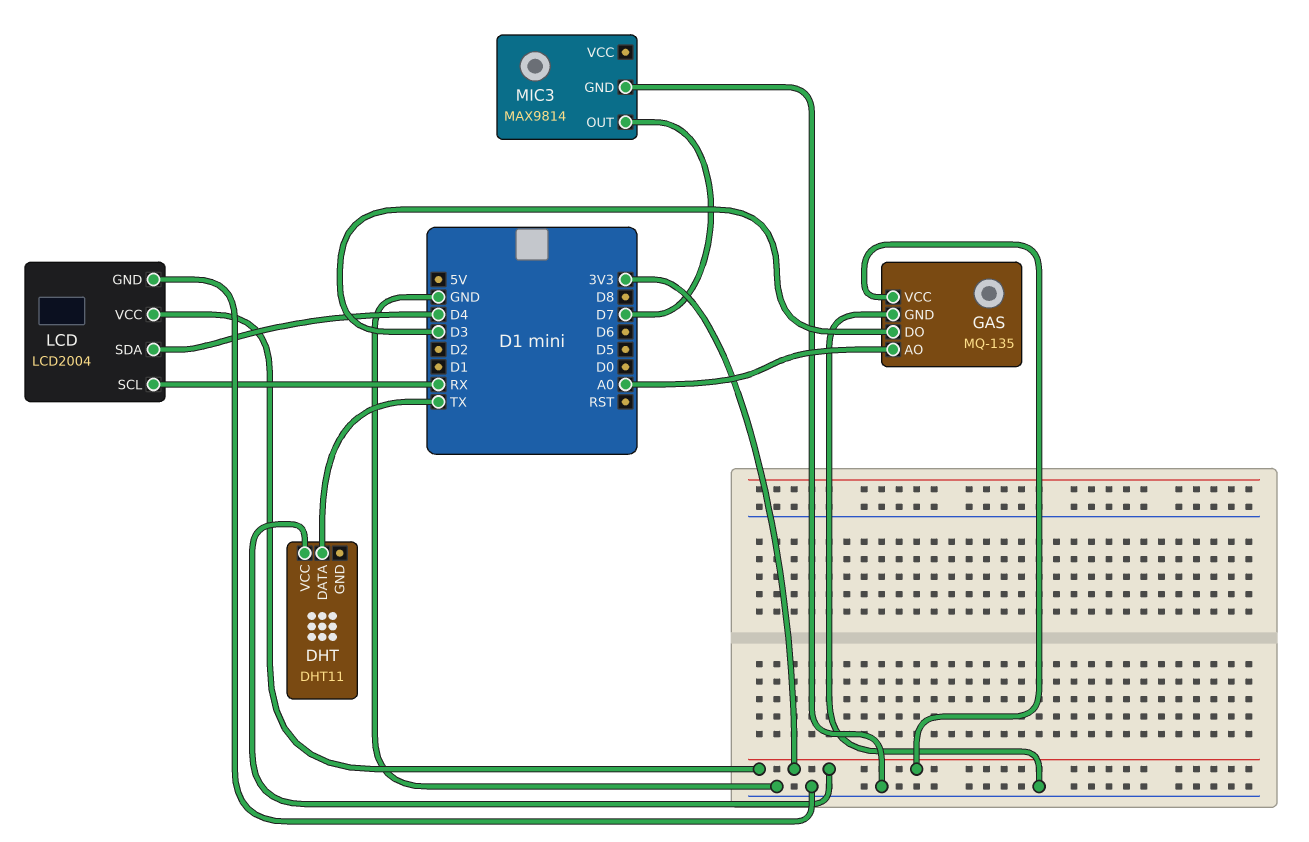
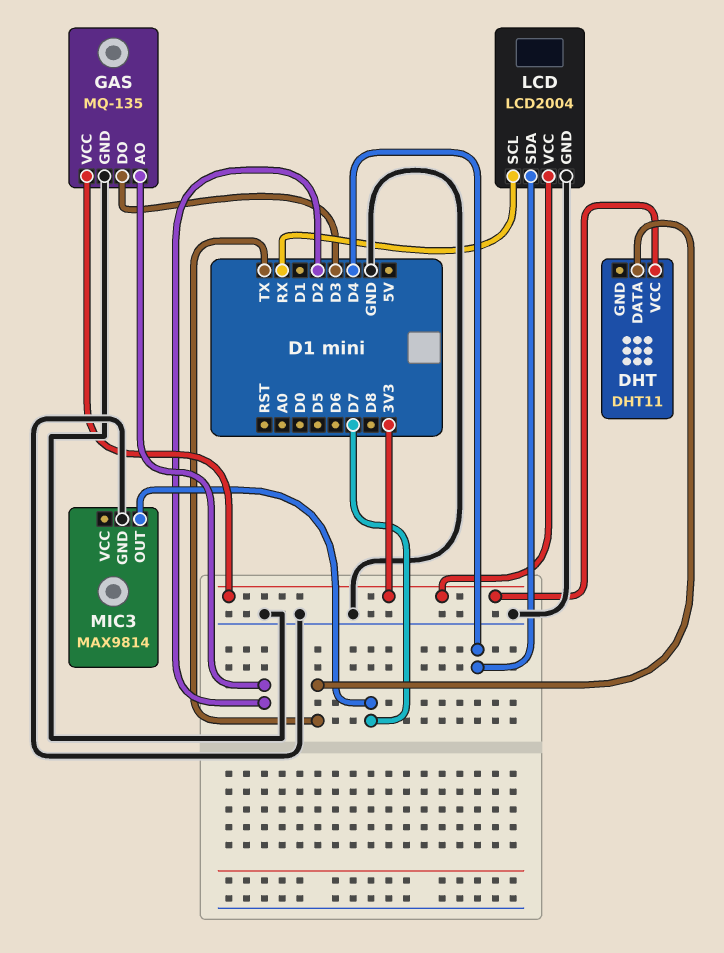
GAS pin AO: A0 -> D2

